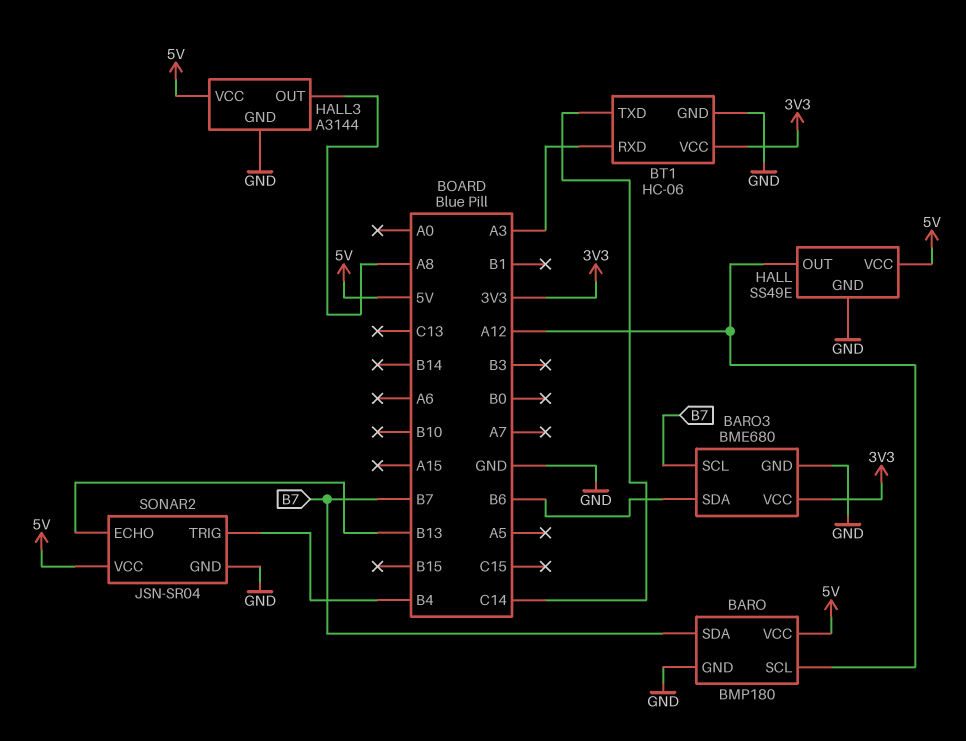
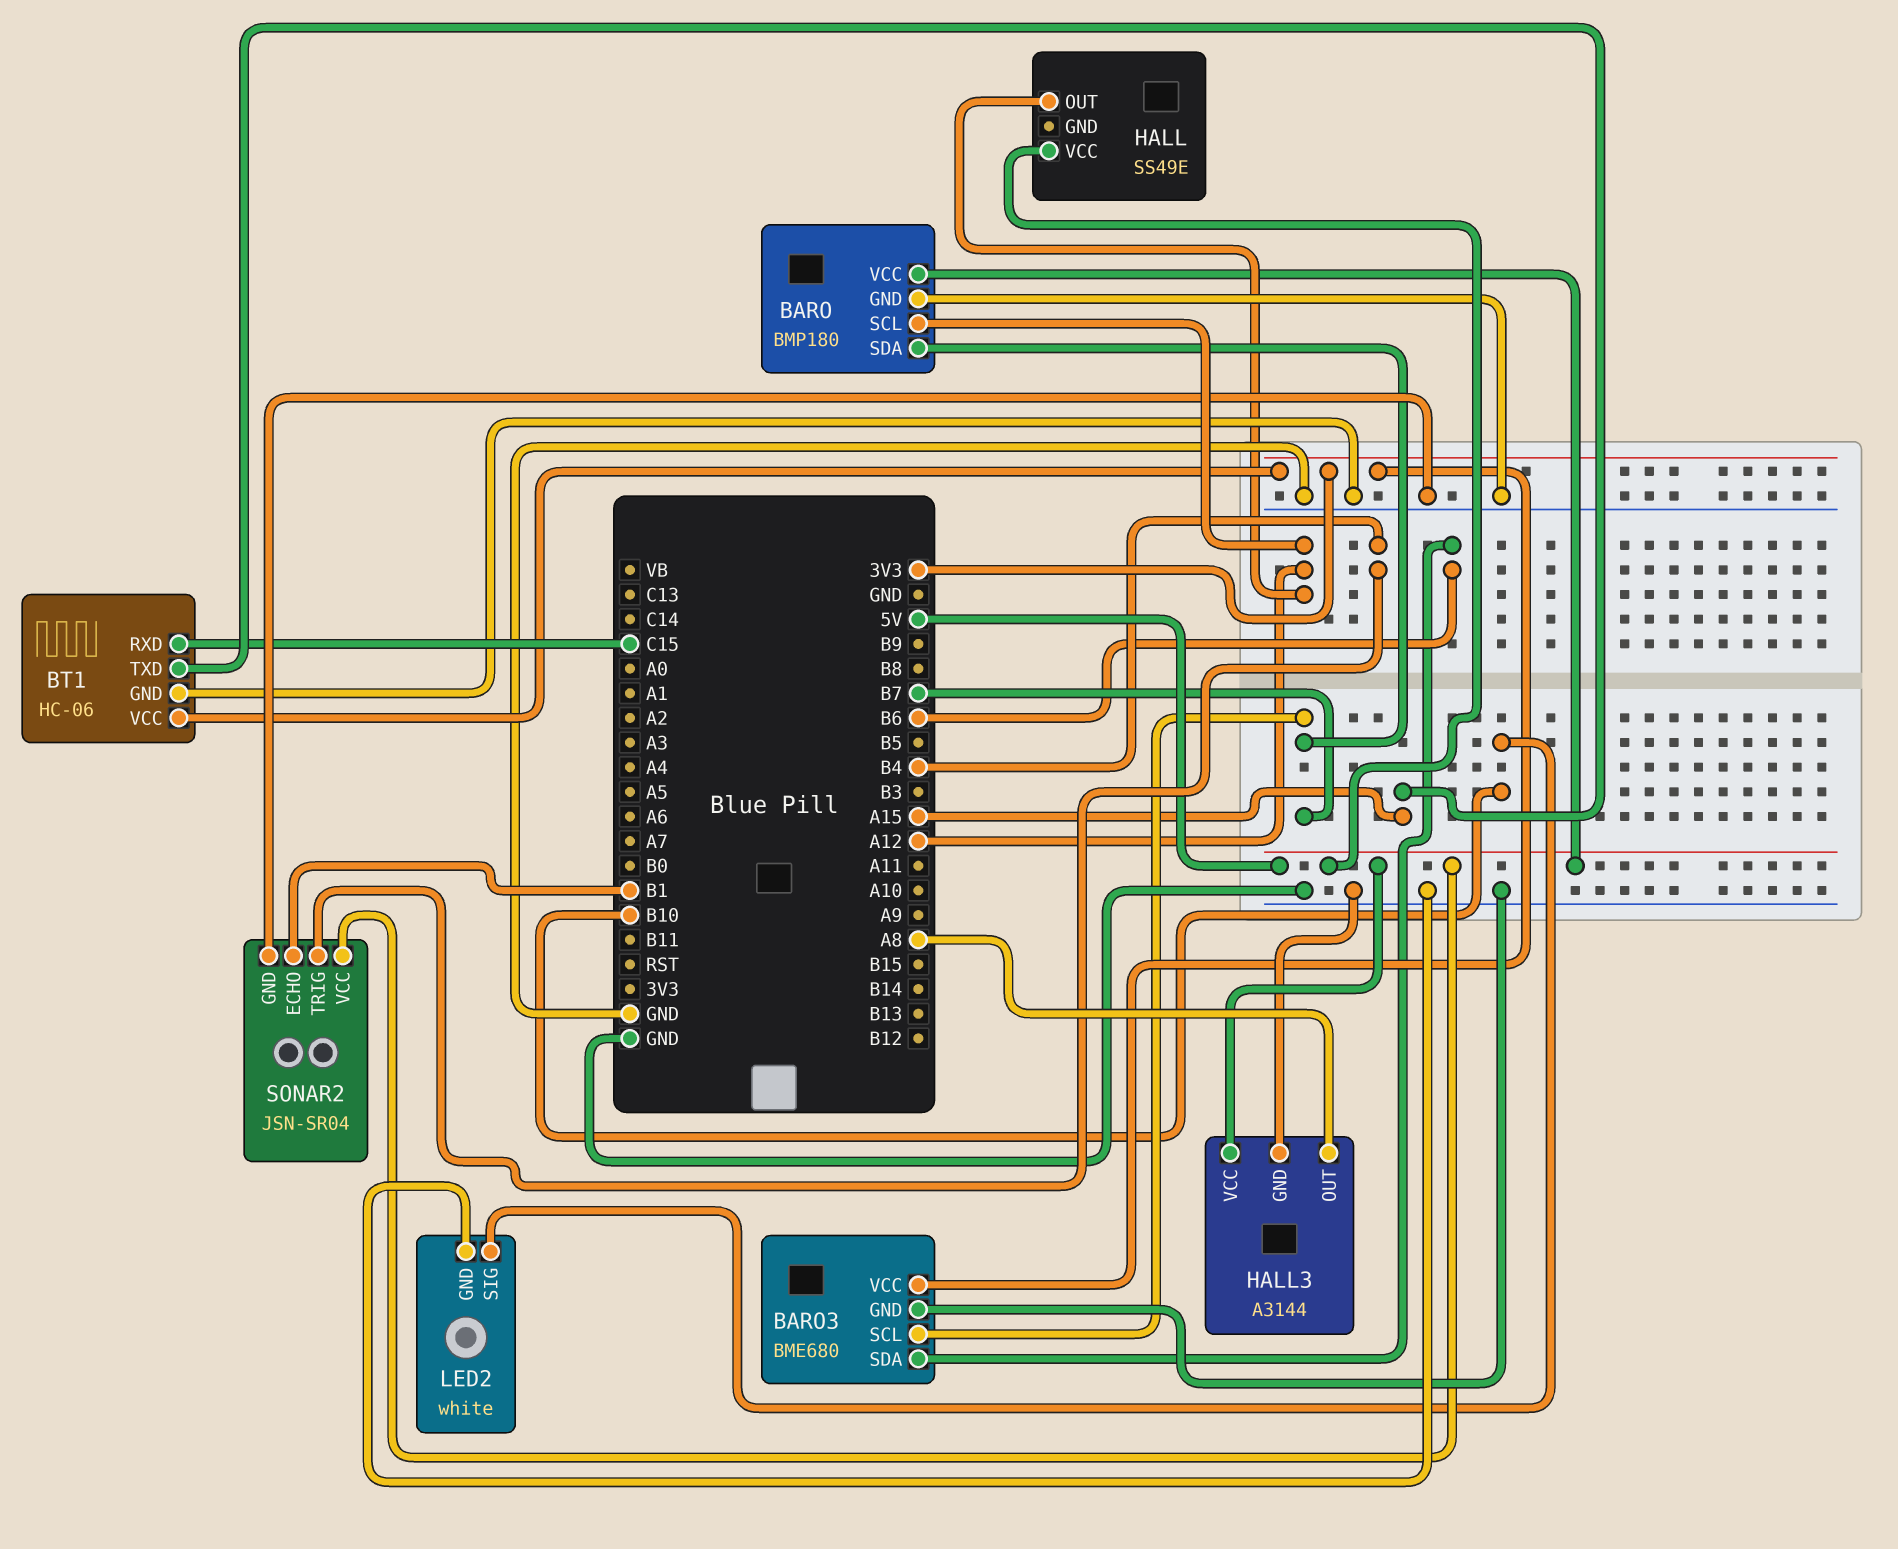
BT1 pin RXD: A3 -> C15
BT1 pin TXD: C14 -> A15
HALL pin GND: GND -> none
LED2: none -> white
LED2 pin GND: none -> GND
LED2 pin SIG: none -> B10
SONAR2 pin ECHO: B13 -> B1

